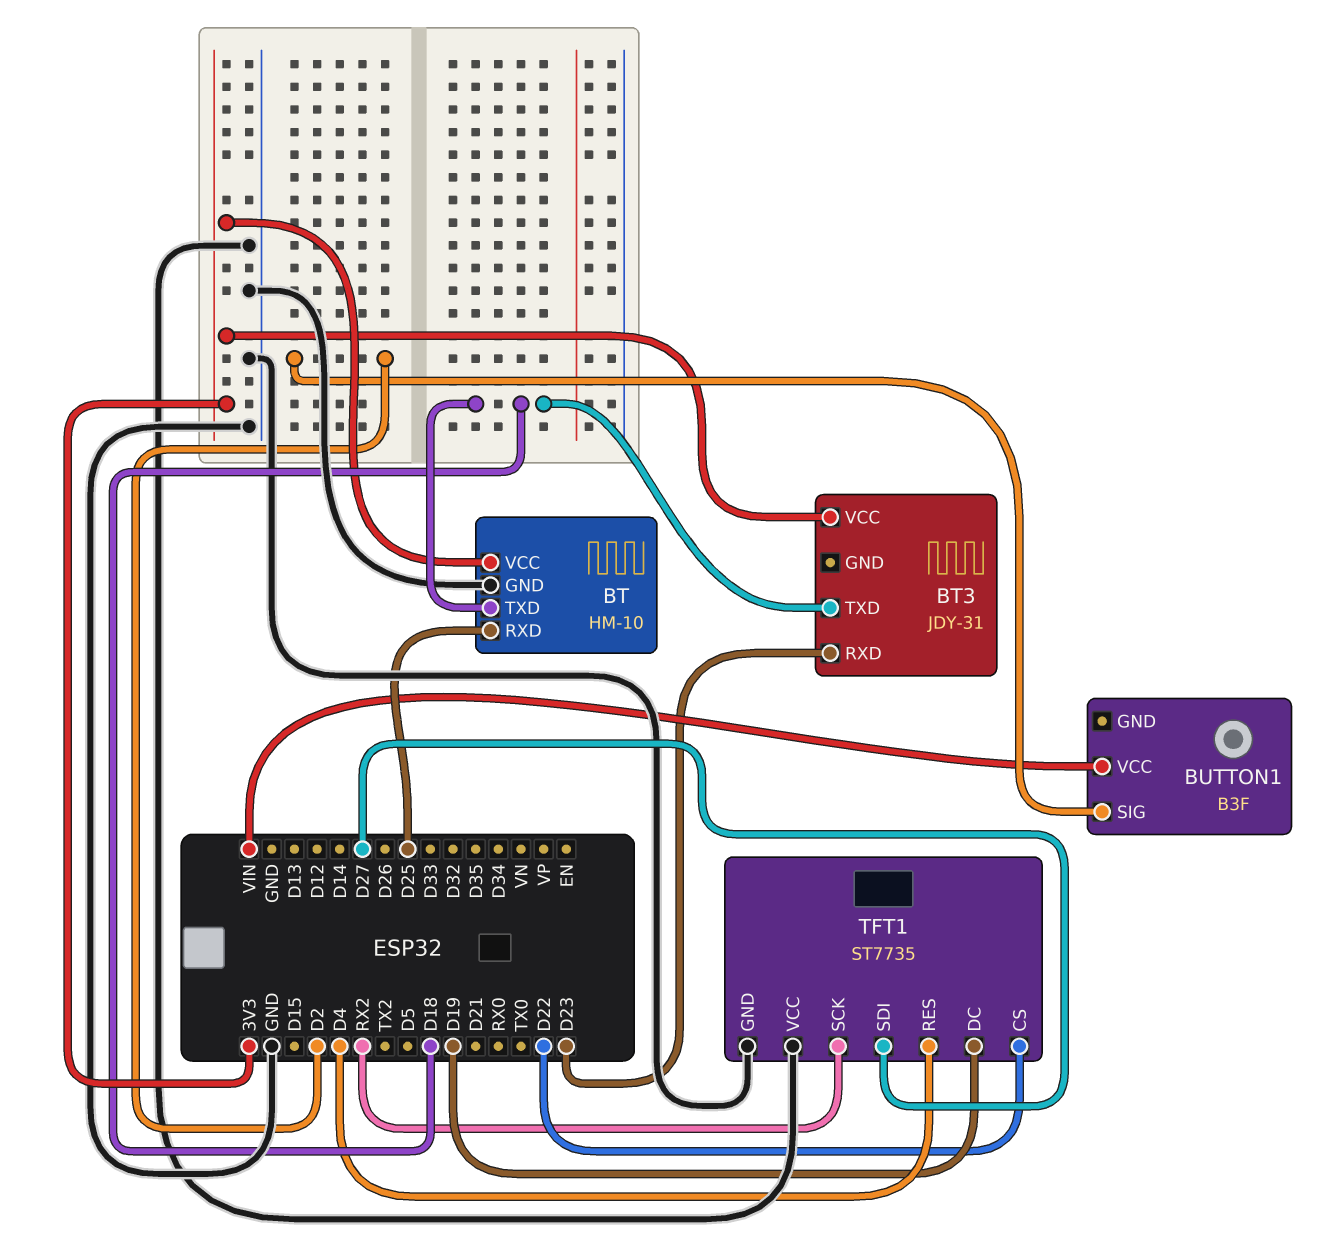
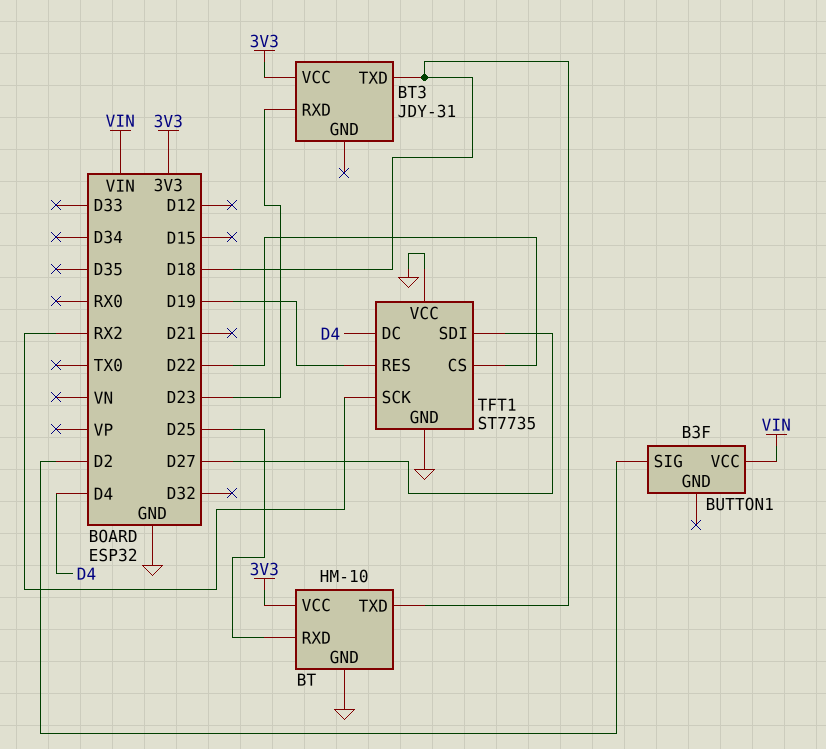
TFT1 pin DC: D19 -> D4
TFT1 pin RES: D4 -> D19

